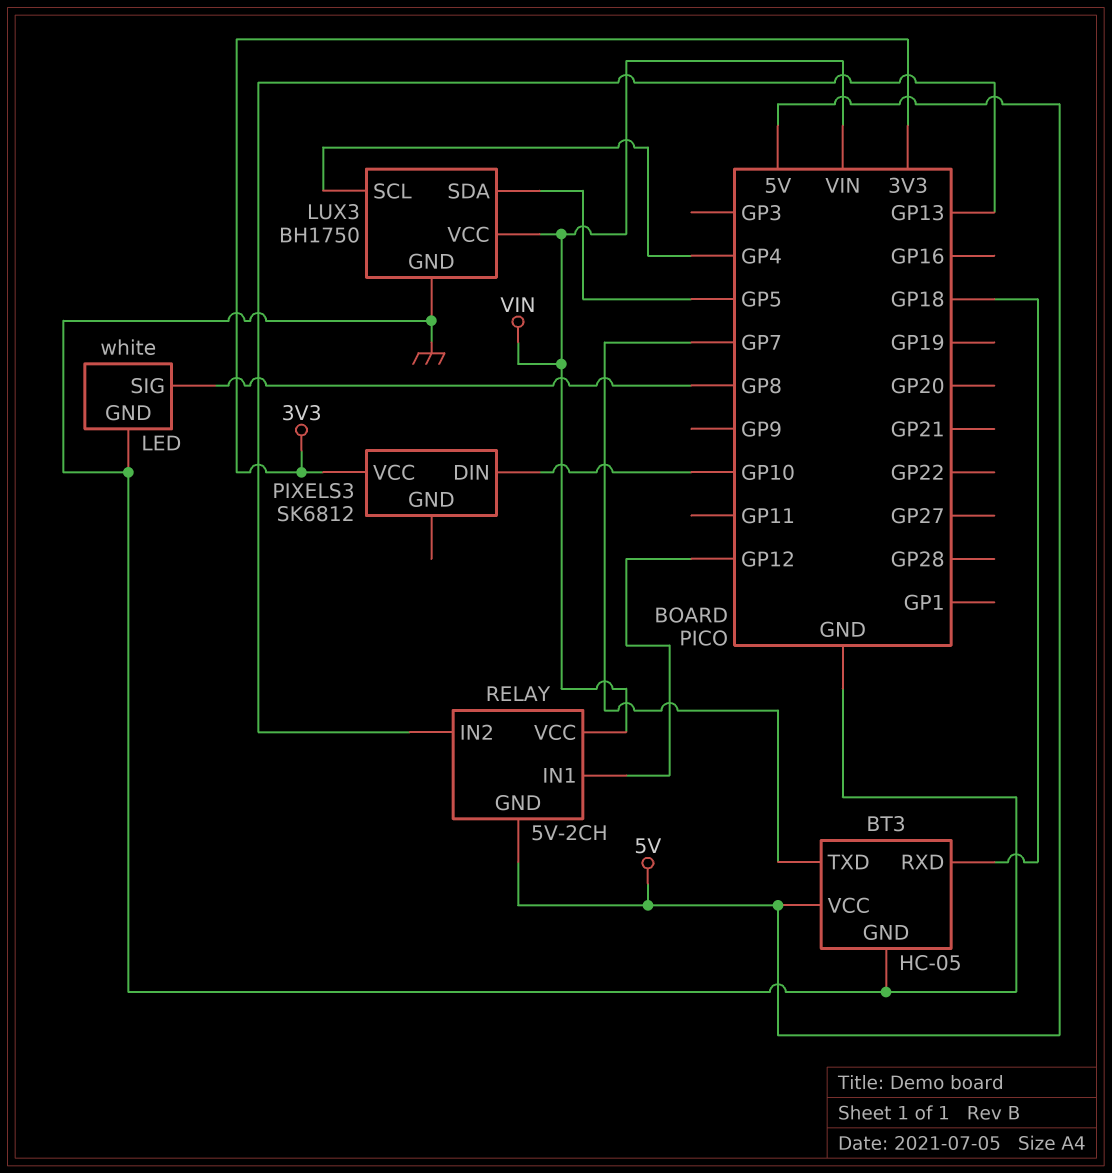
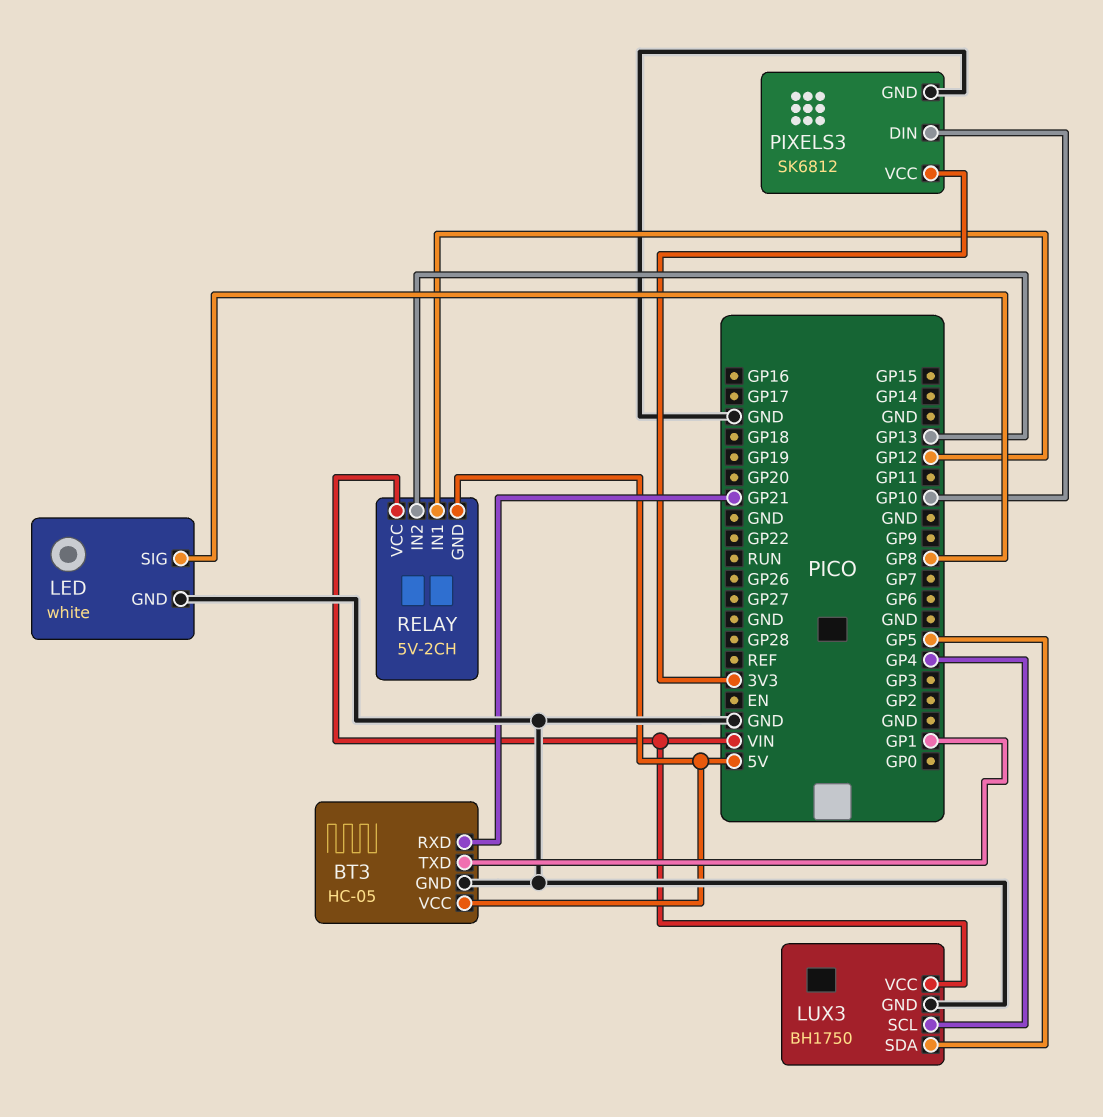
BT3 pin RXD: GP18 -> GP21
BT3 pin TXD: GP7 -> GP1
PIXELS3 pin GND: none -> GND

